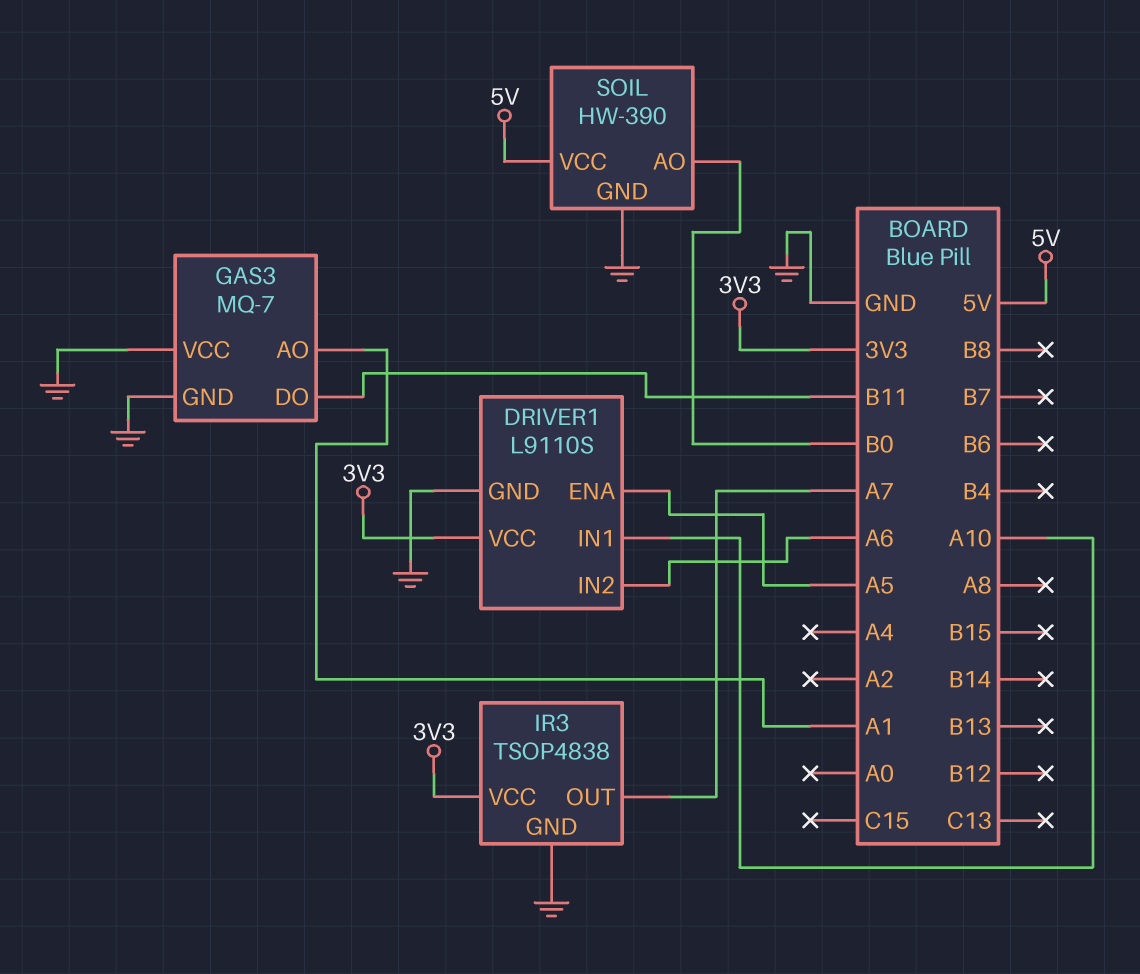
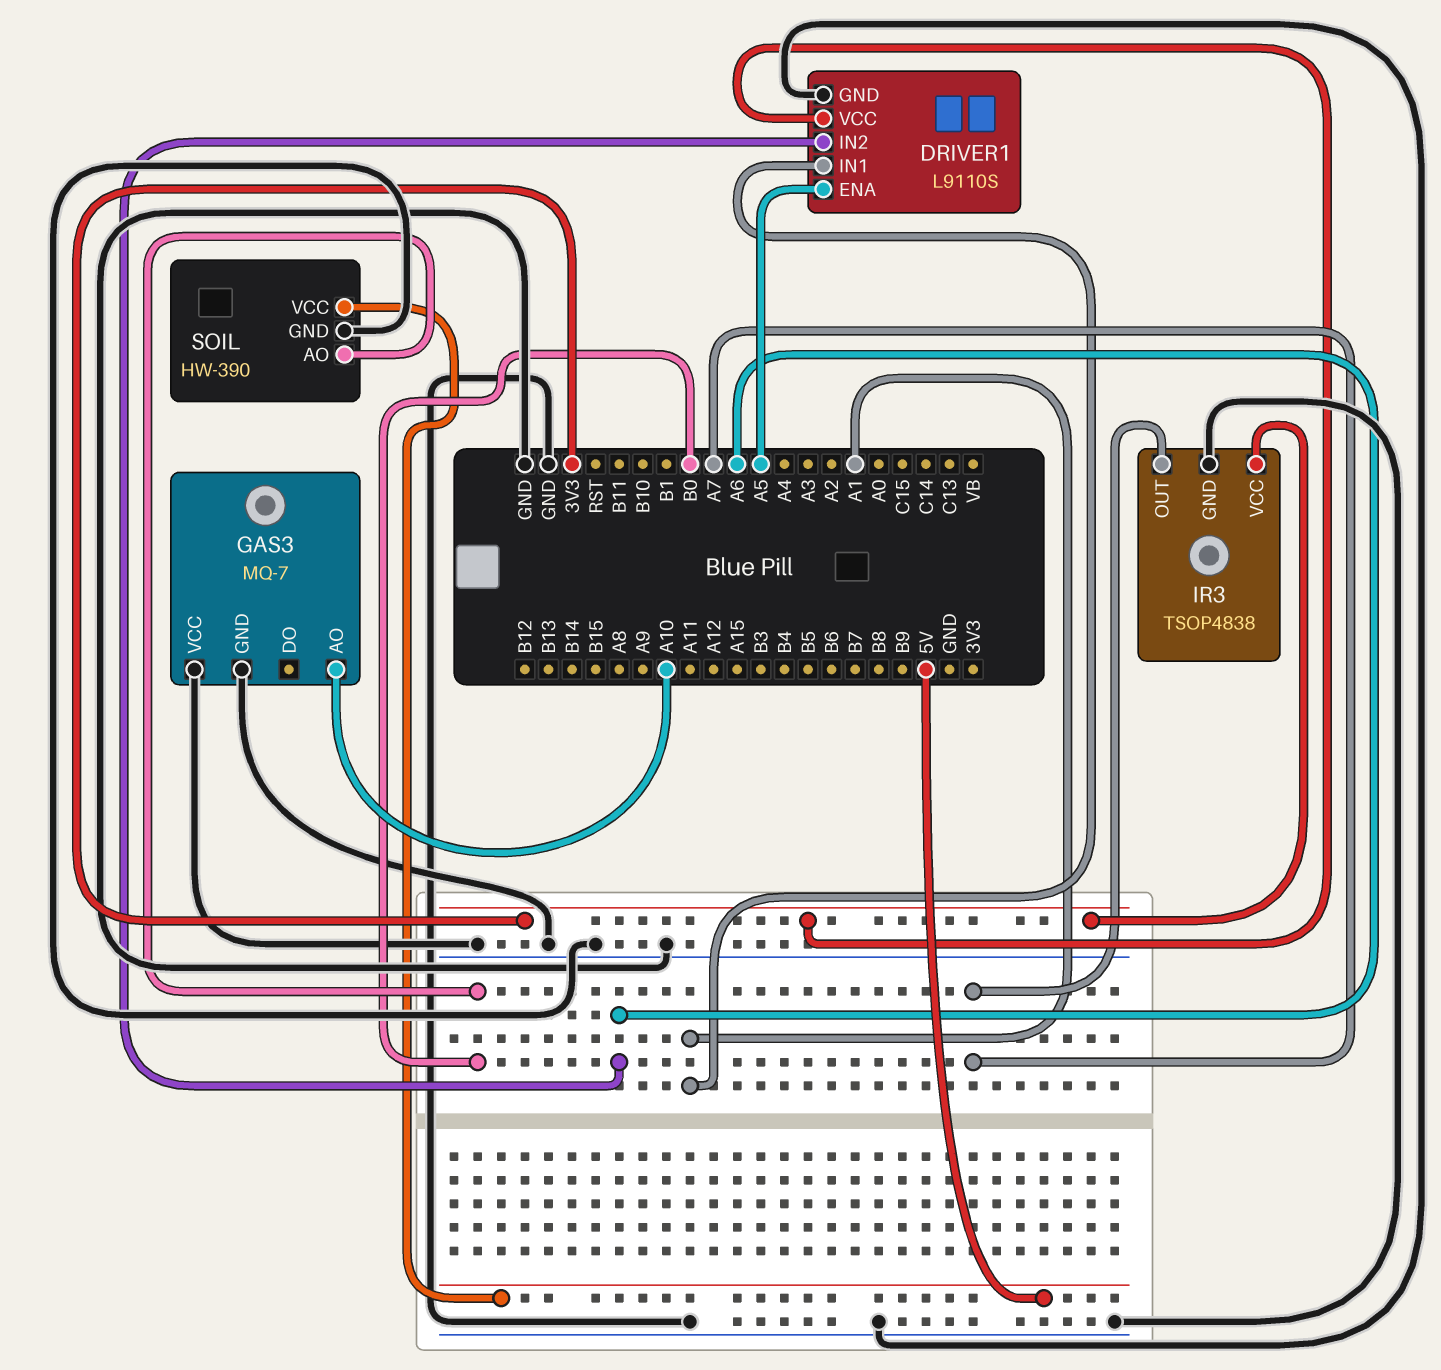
DRIVER1 pin IN1: A10 -> A1
GAS3 pin AO: A1 -> A10
GAS3 pin DO: B11 -> none

